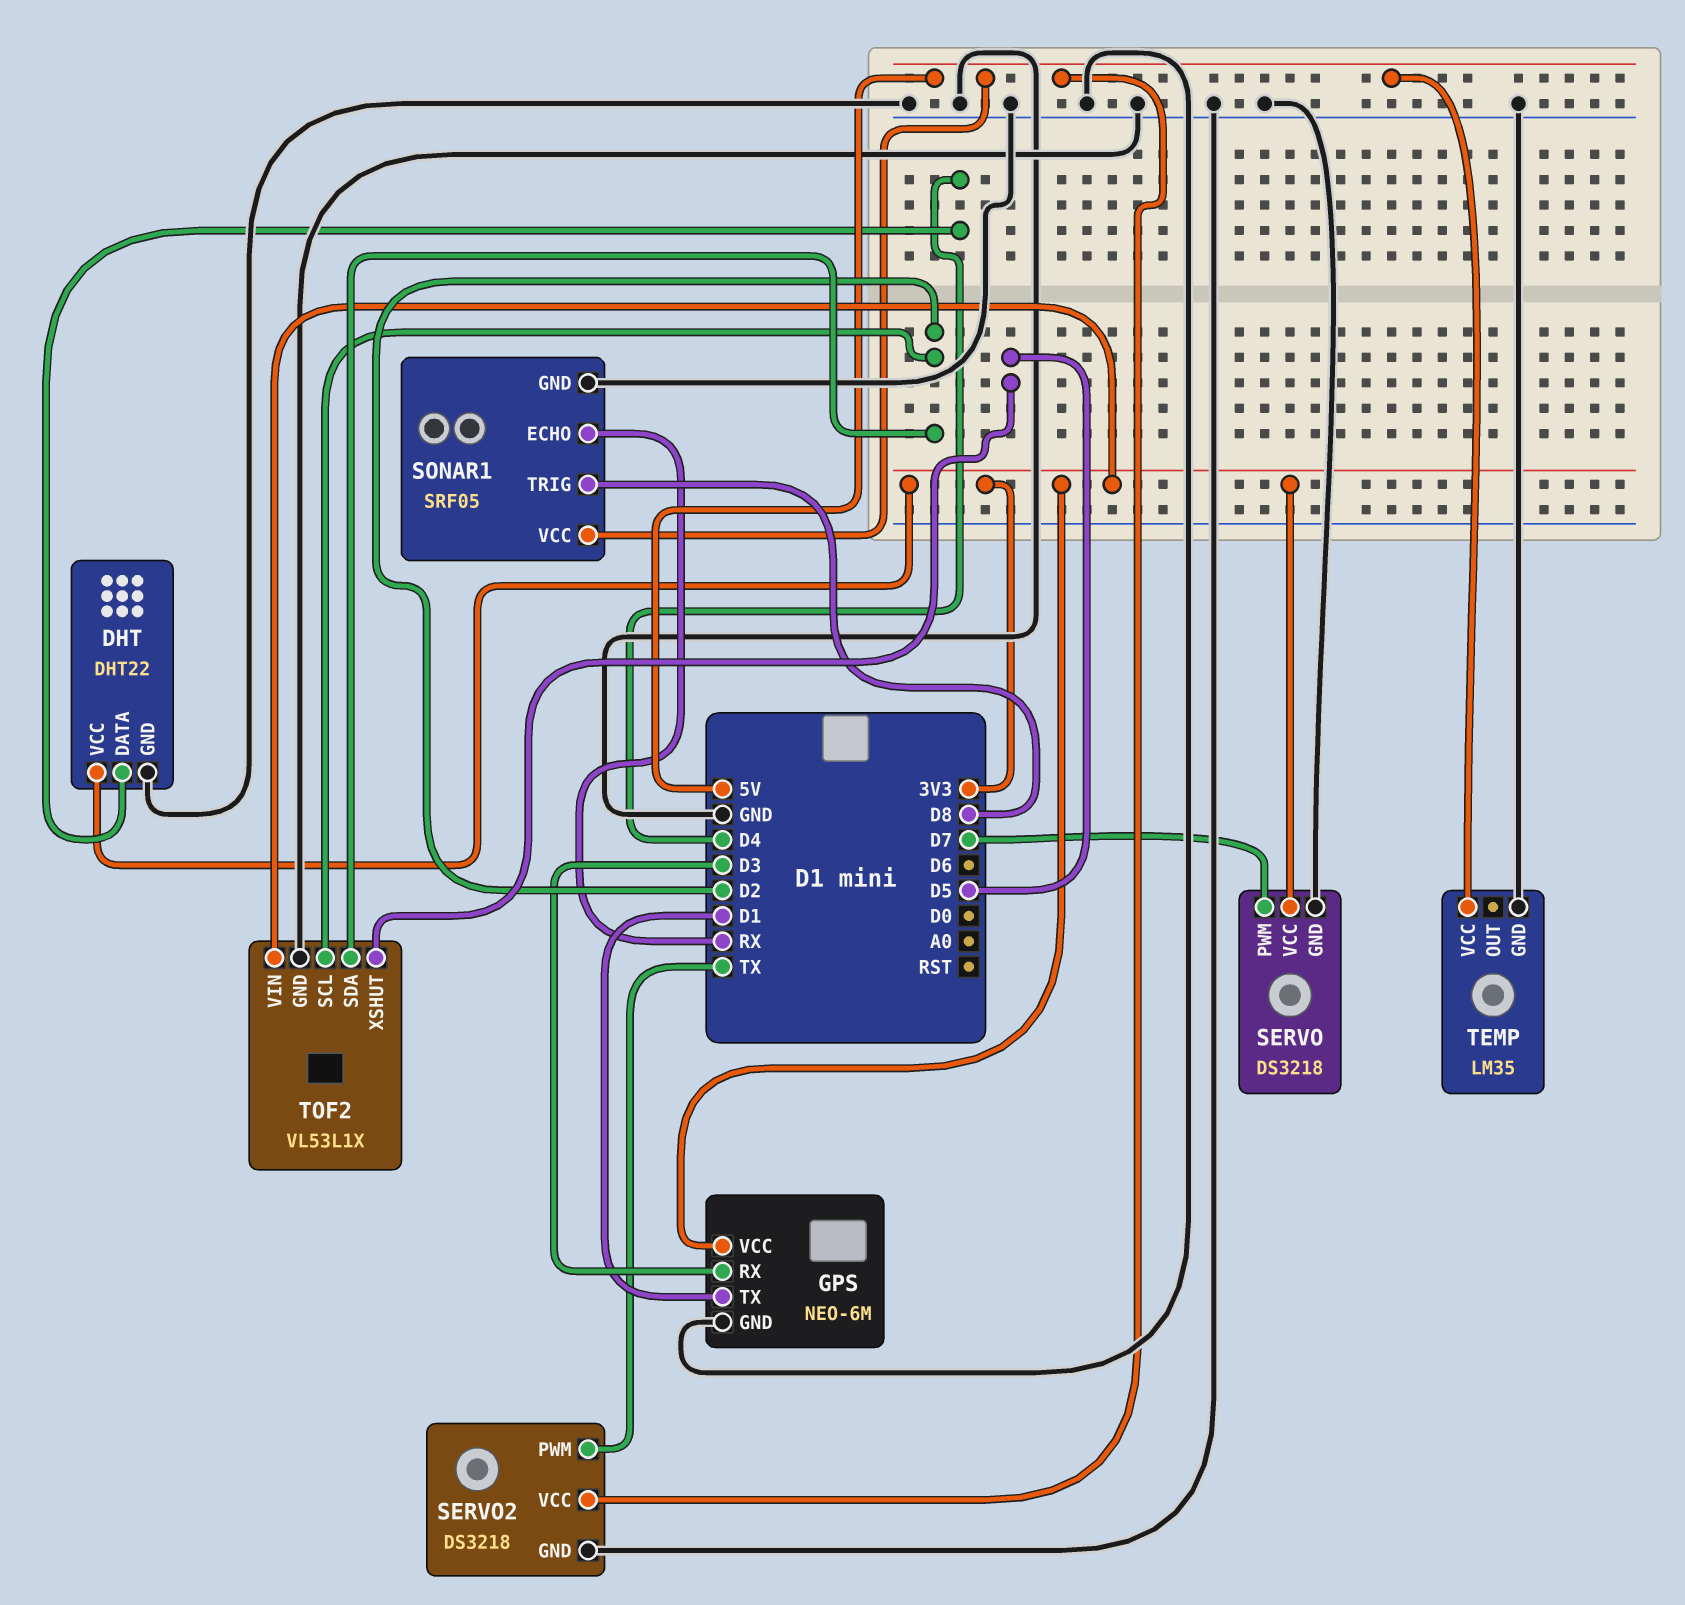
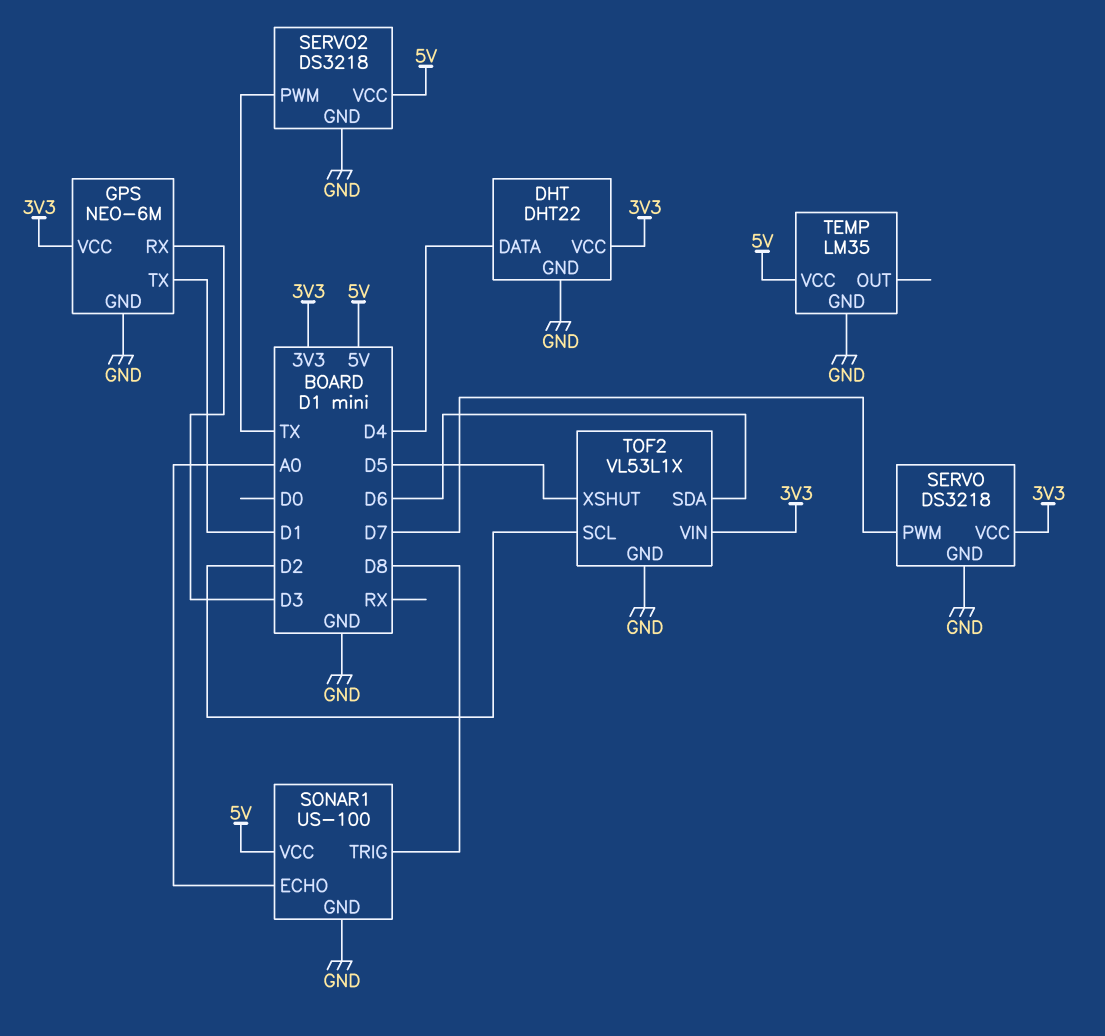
SONAR1: SRF05 -> US-100
SONAR1 pin ECHO: RX -> A0
TOF2 pin SDA: D2 -> D6

